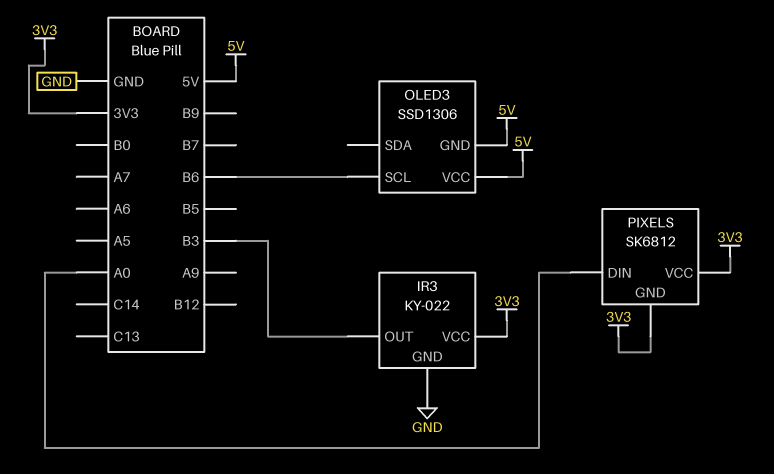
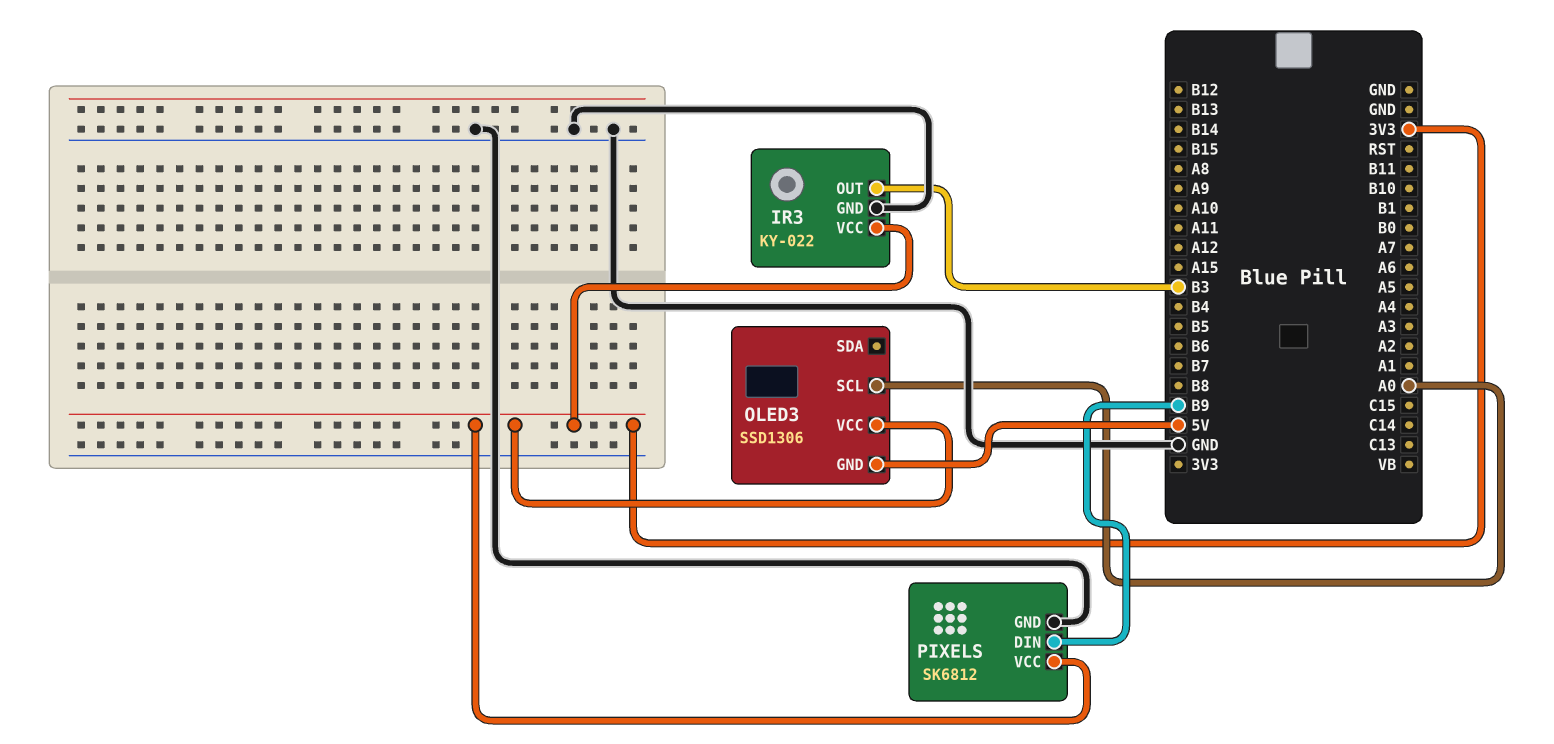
OLED3 pin SCL: B6 -> A0
OLED3 pin VCC: 5V -> 3V3
PIXELS pin DIN: A0 -> B9
PIXELS pin GND: 3V3 -> GND

